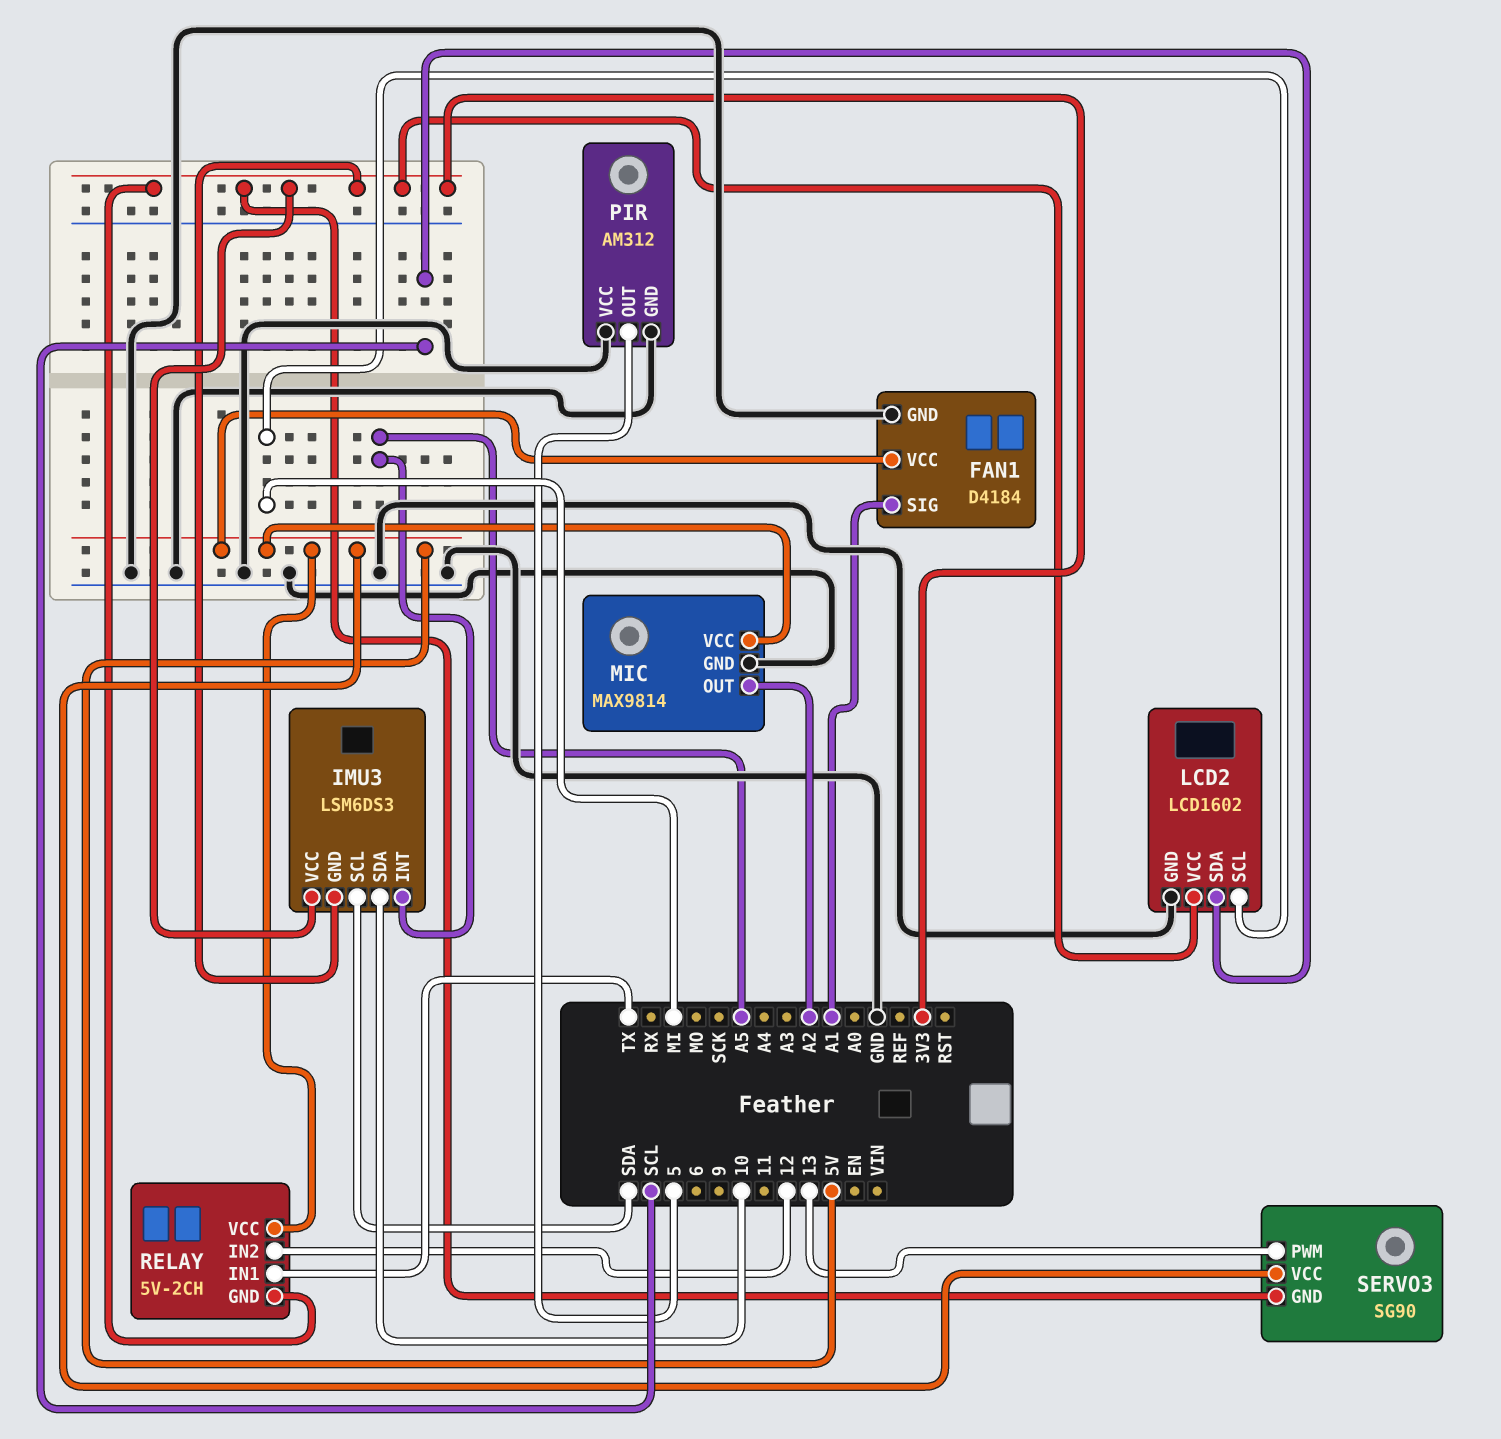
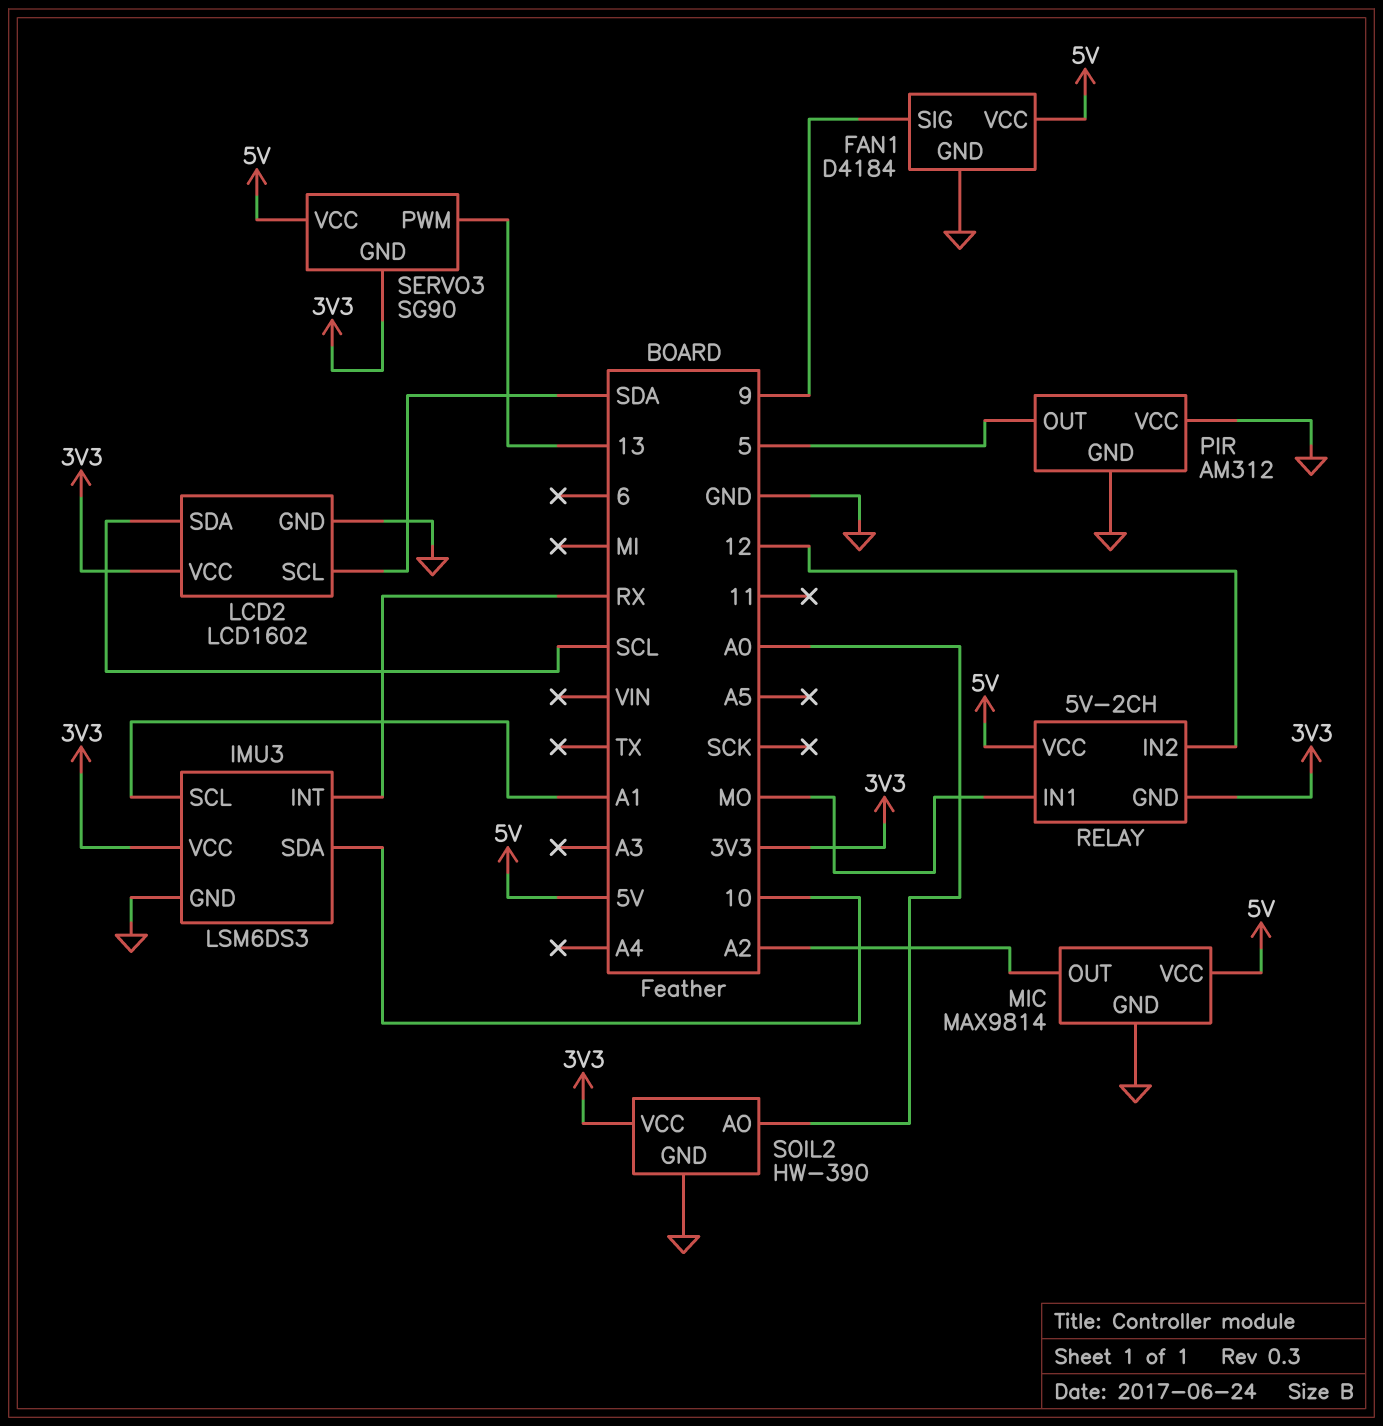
FAN1 pin SIG: A1 -> 9
IMU3 pin GND: 3V3 -> GND
IMU3 pin INT: A5 -> RX
IMU3 pin SCL: SDA -> A1
LCD2 pin SCL: MI -> SDA
RELAY pin IN1: TX -> MO
SOIL2: none -> HW-390
SOIL2 pin AO: none -> A0
SOIL2 pin GND: none -> GND
SOIL2 pin VCC: none -> 3V3

